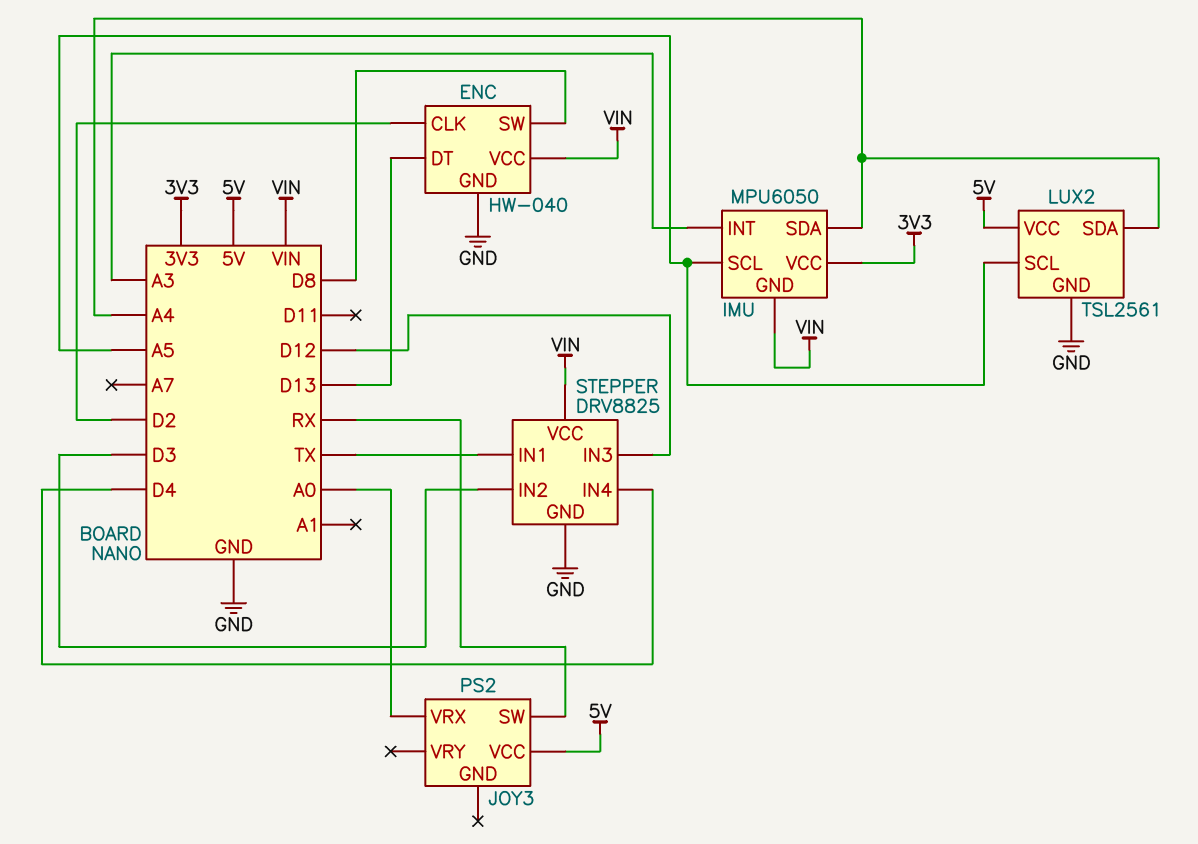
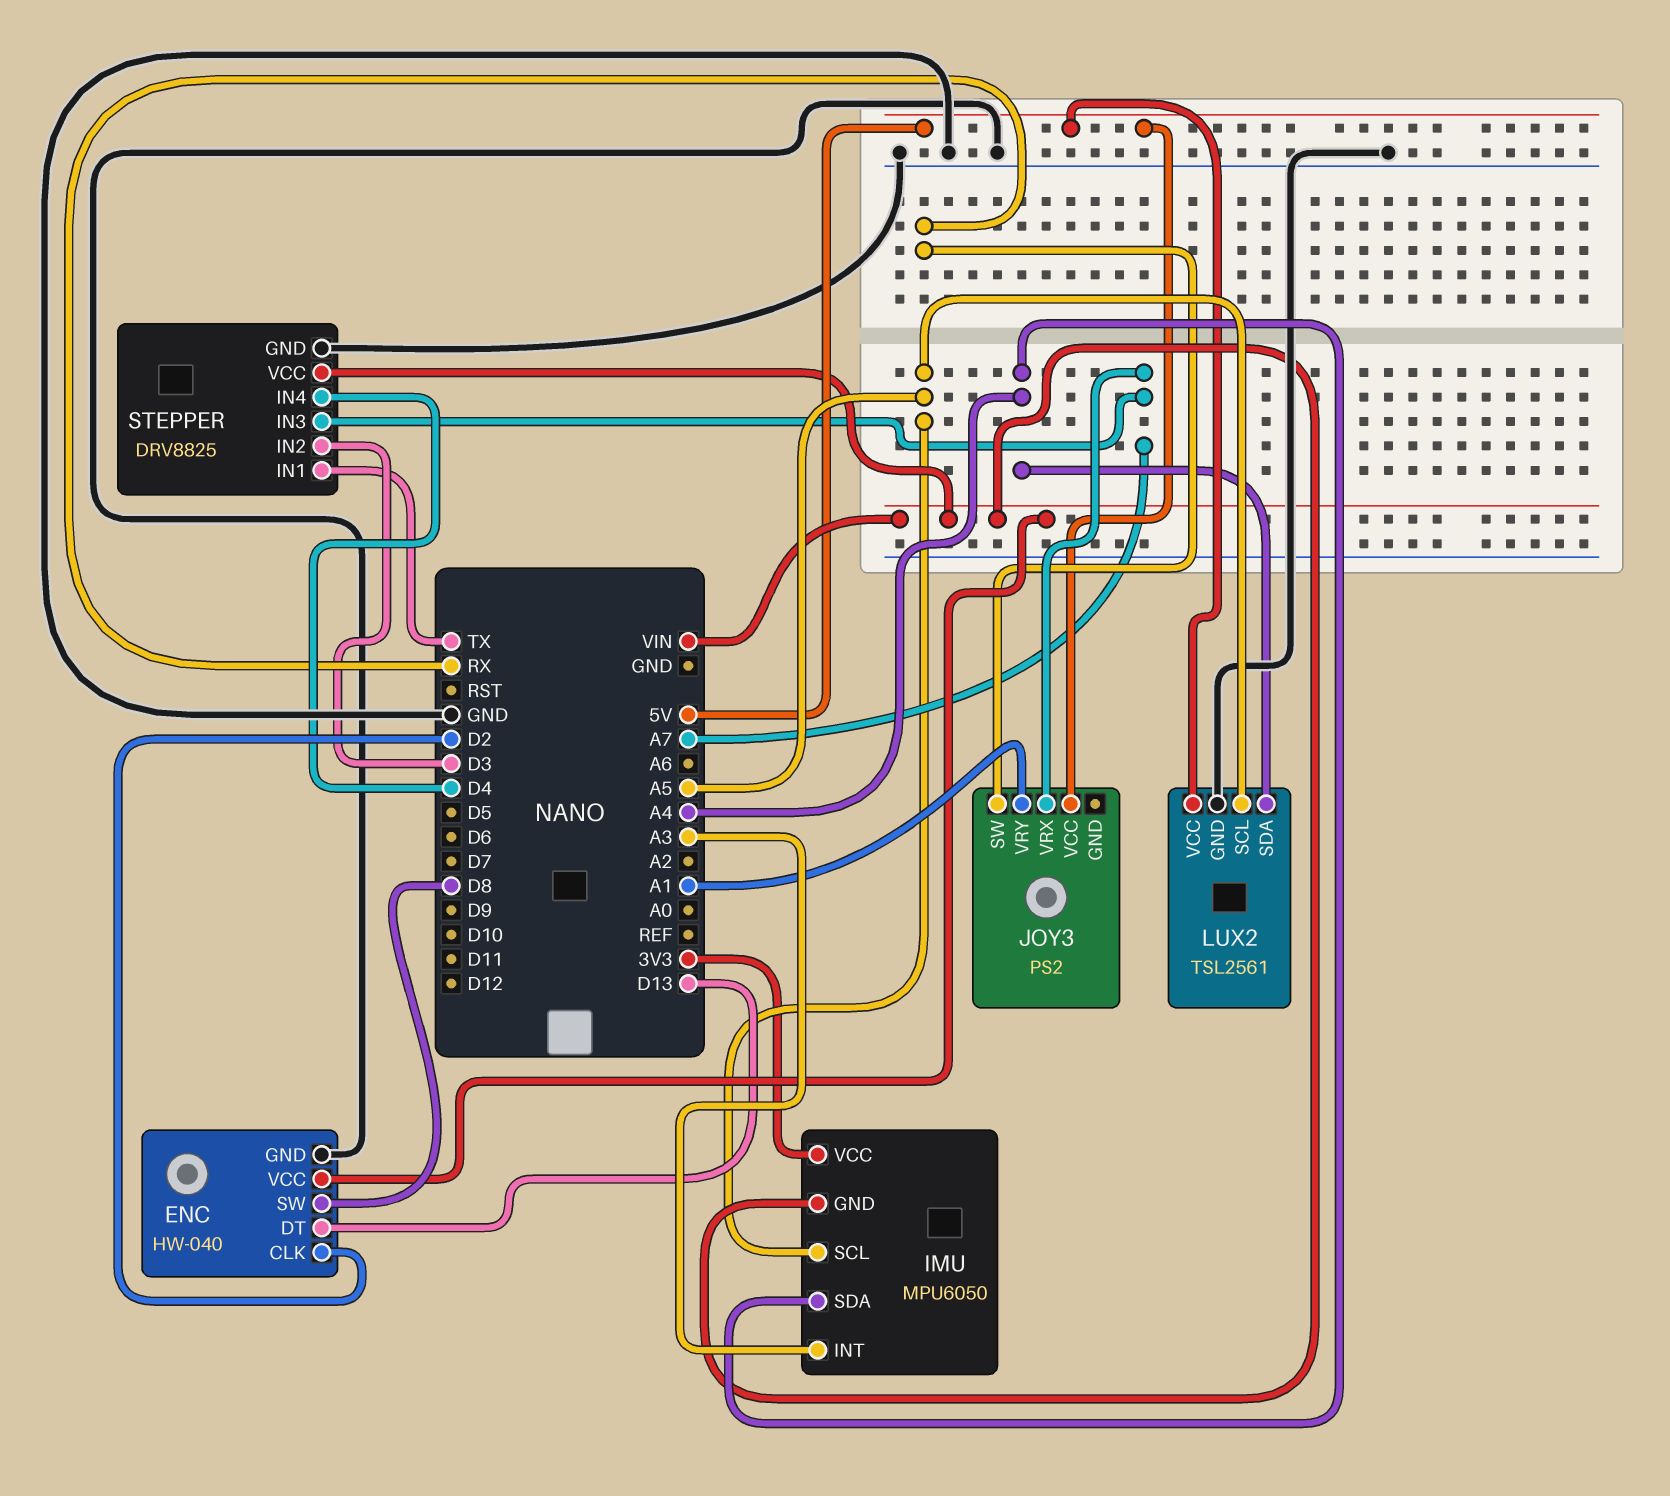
JOY3 pin VRX: A0 -> A7
JOY3 pin VRY: none -> A1
STEPPER pin IN3: D12 -> A7

